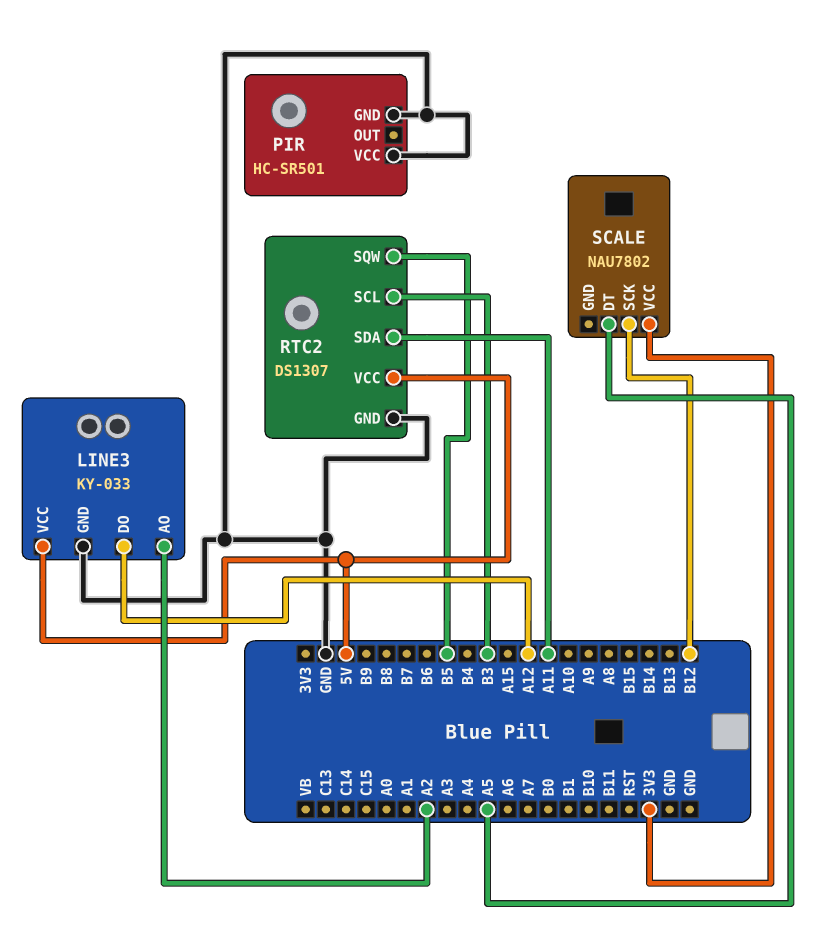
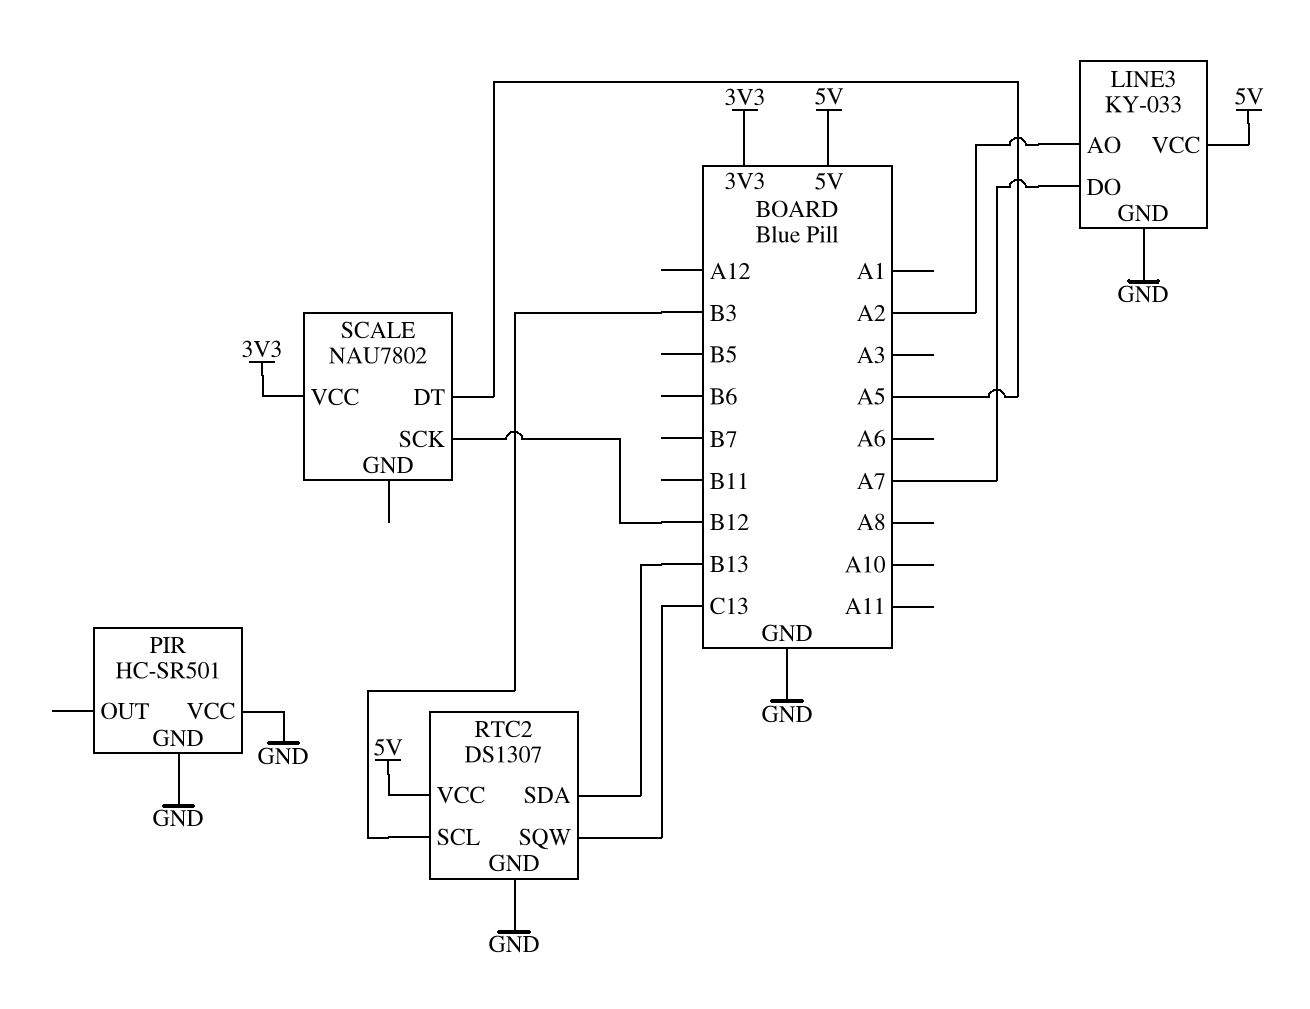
LINE3 pin DO: A12 -> A7
RTC2 pin SDA: A11 -> B13
RTC2 pin SQW: B5 -> C13

